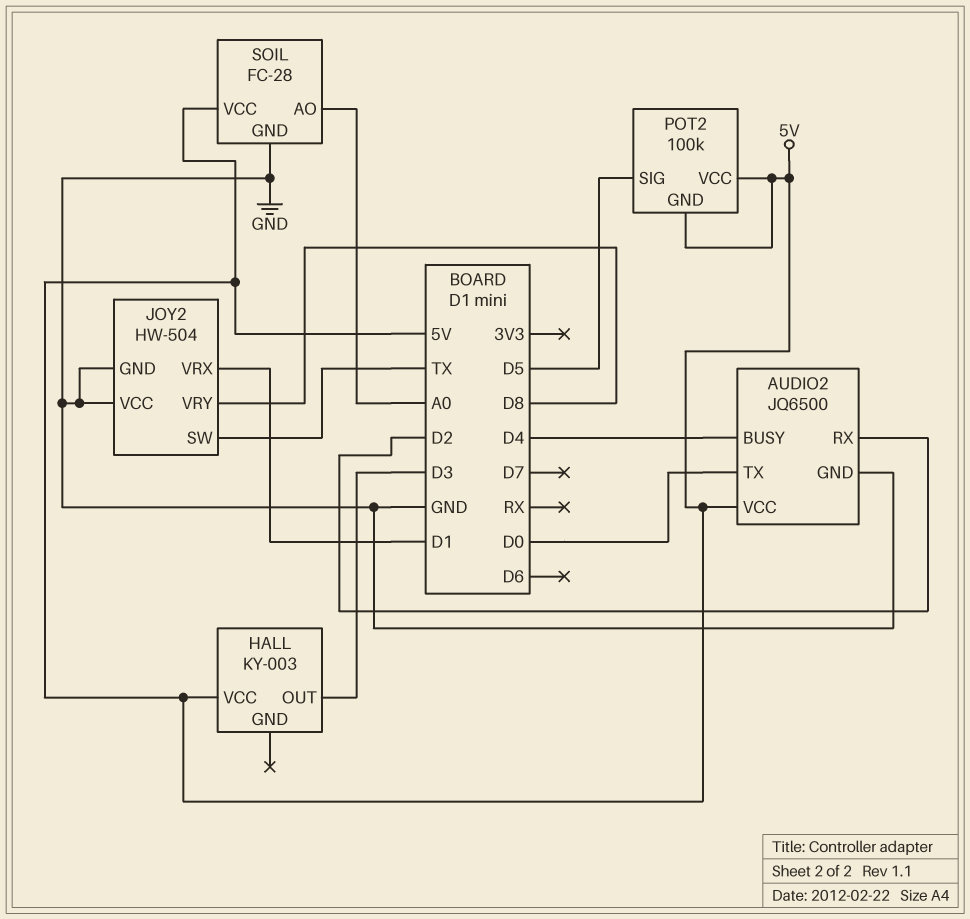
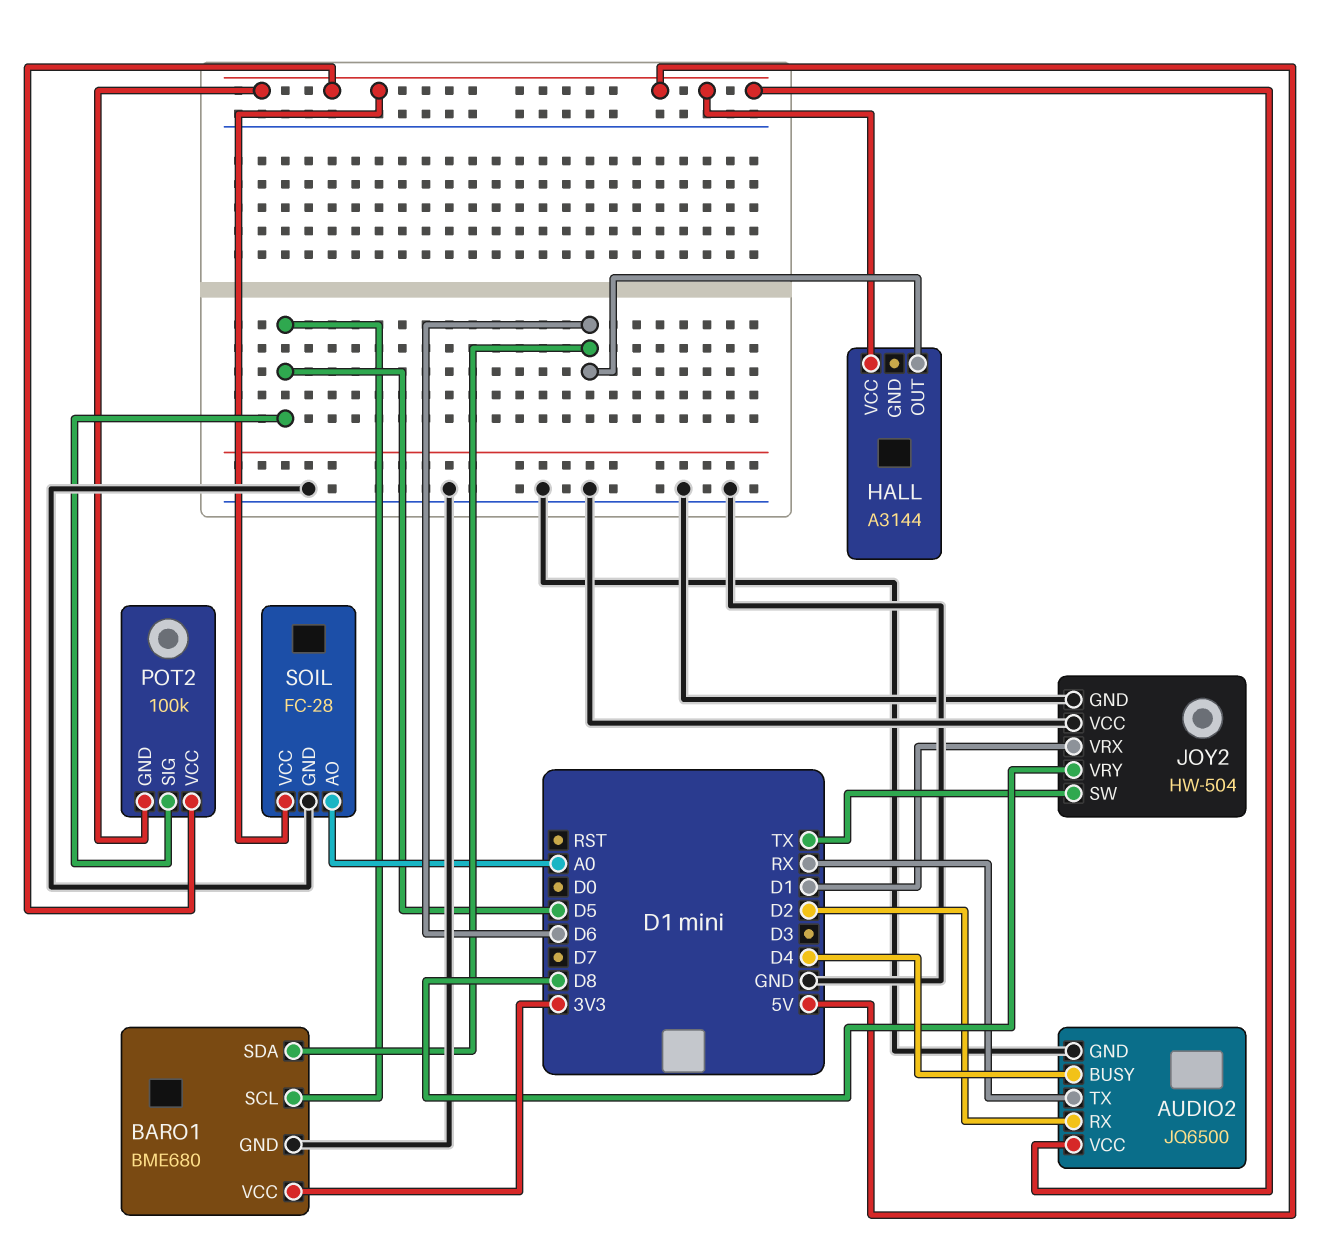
AUDIO2 pin TX: D0 -> RX
BARO1: none -> BME680
BARO1 pin GND: none -> GND
BARO1 pin SCL: none -> D5
BARO1 pin SDA: none -> D6
BARO1 pin VCC: none -> 3V3
HALL: KY-003 -> A3144
HALL pin OUT: D3 -> D6

